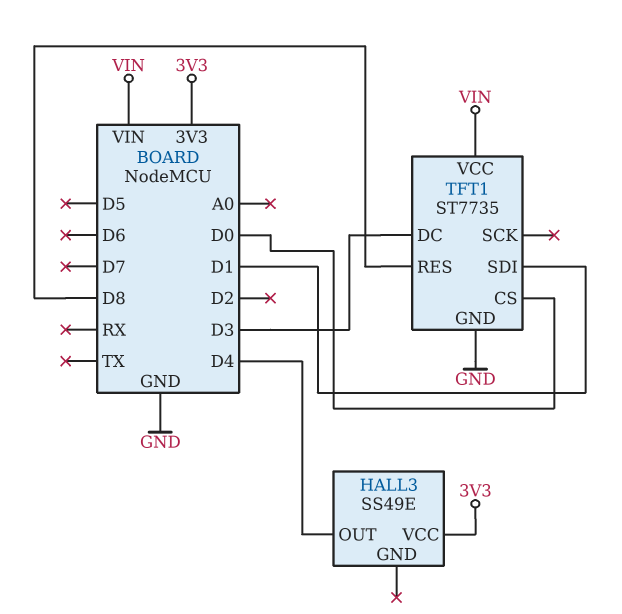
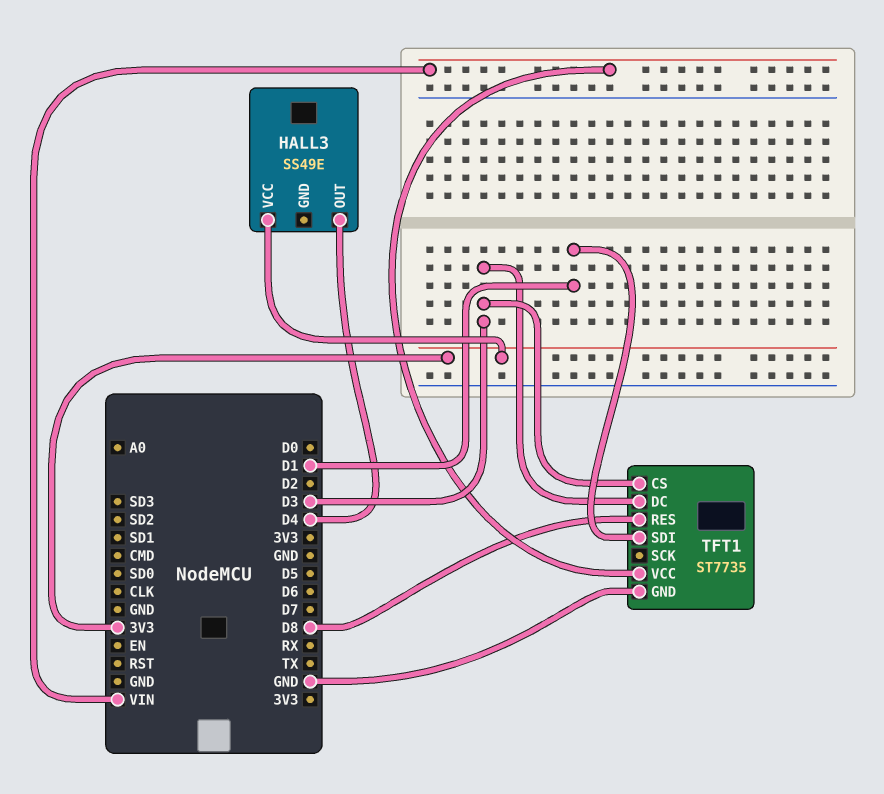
TFT1 pin CS: D0 -> D3

